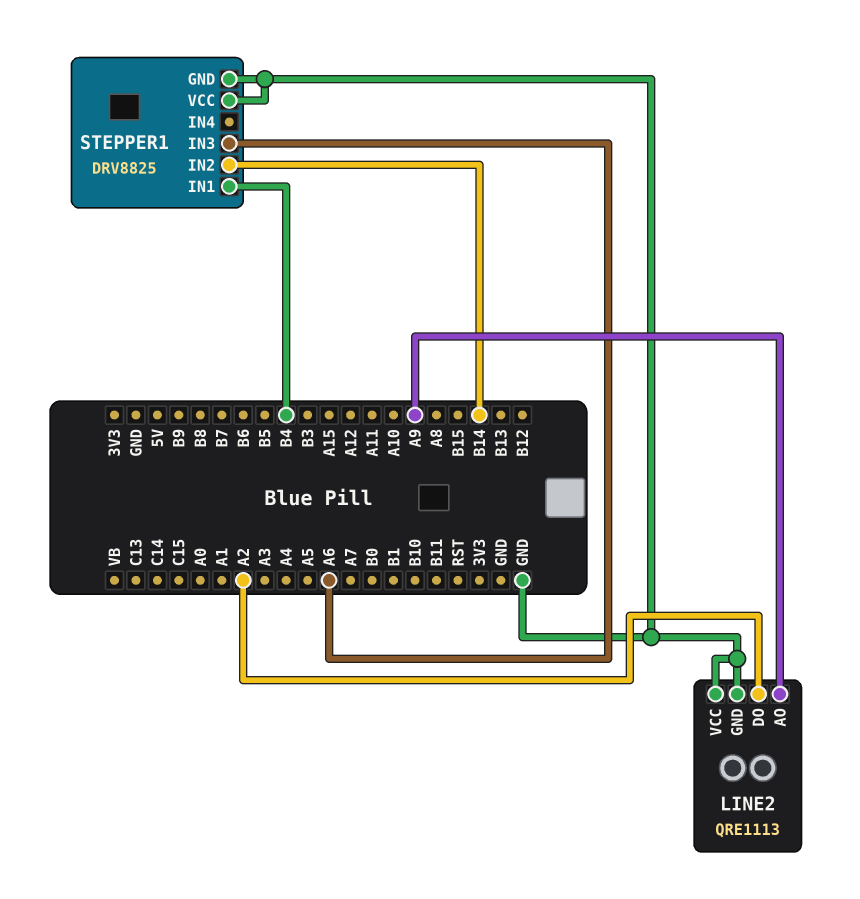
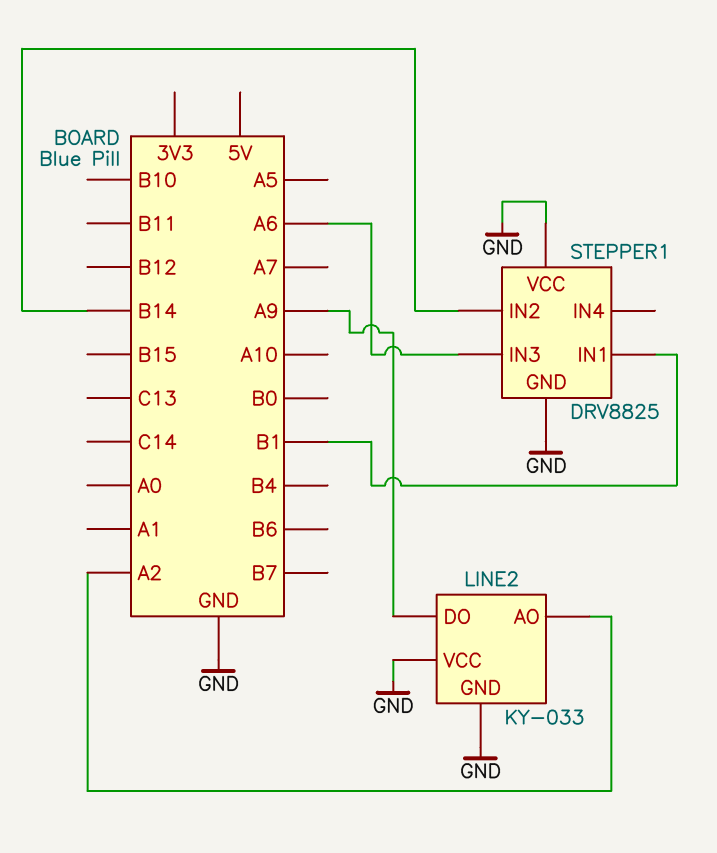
LINE2: QRE1113 -> KY-033
LINE2 pin AO: A9 -> A2
LINE2 pin DO: A2 -> A9
STEPPER1 pin IN1: B4 -> B1

